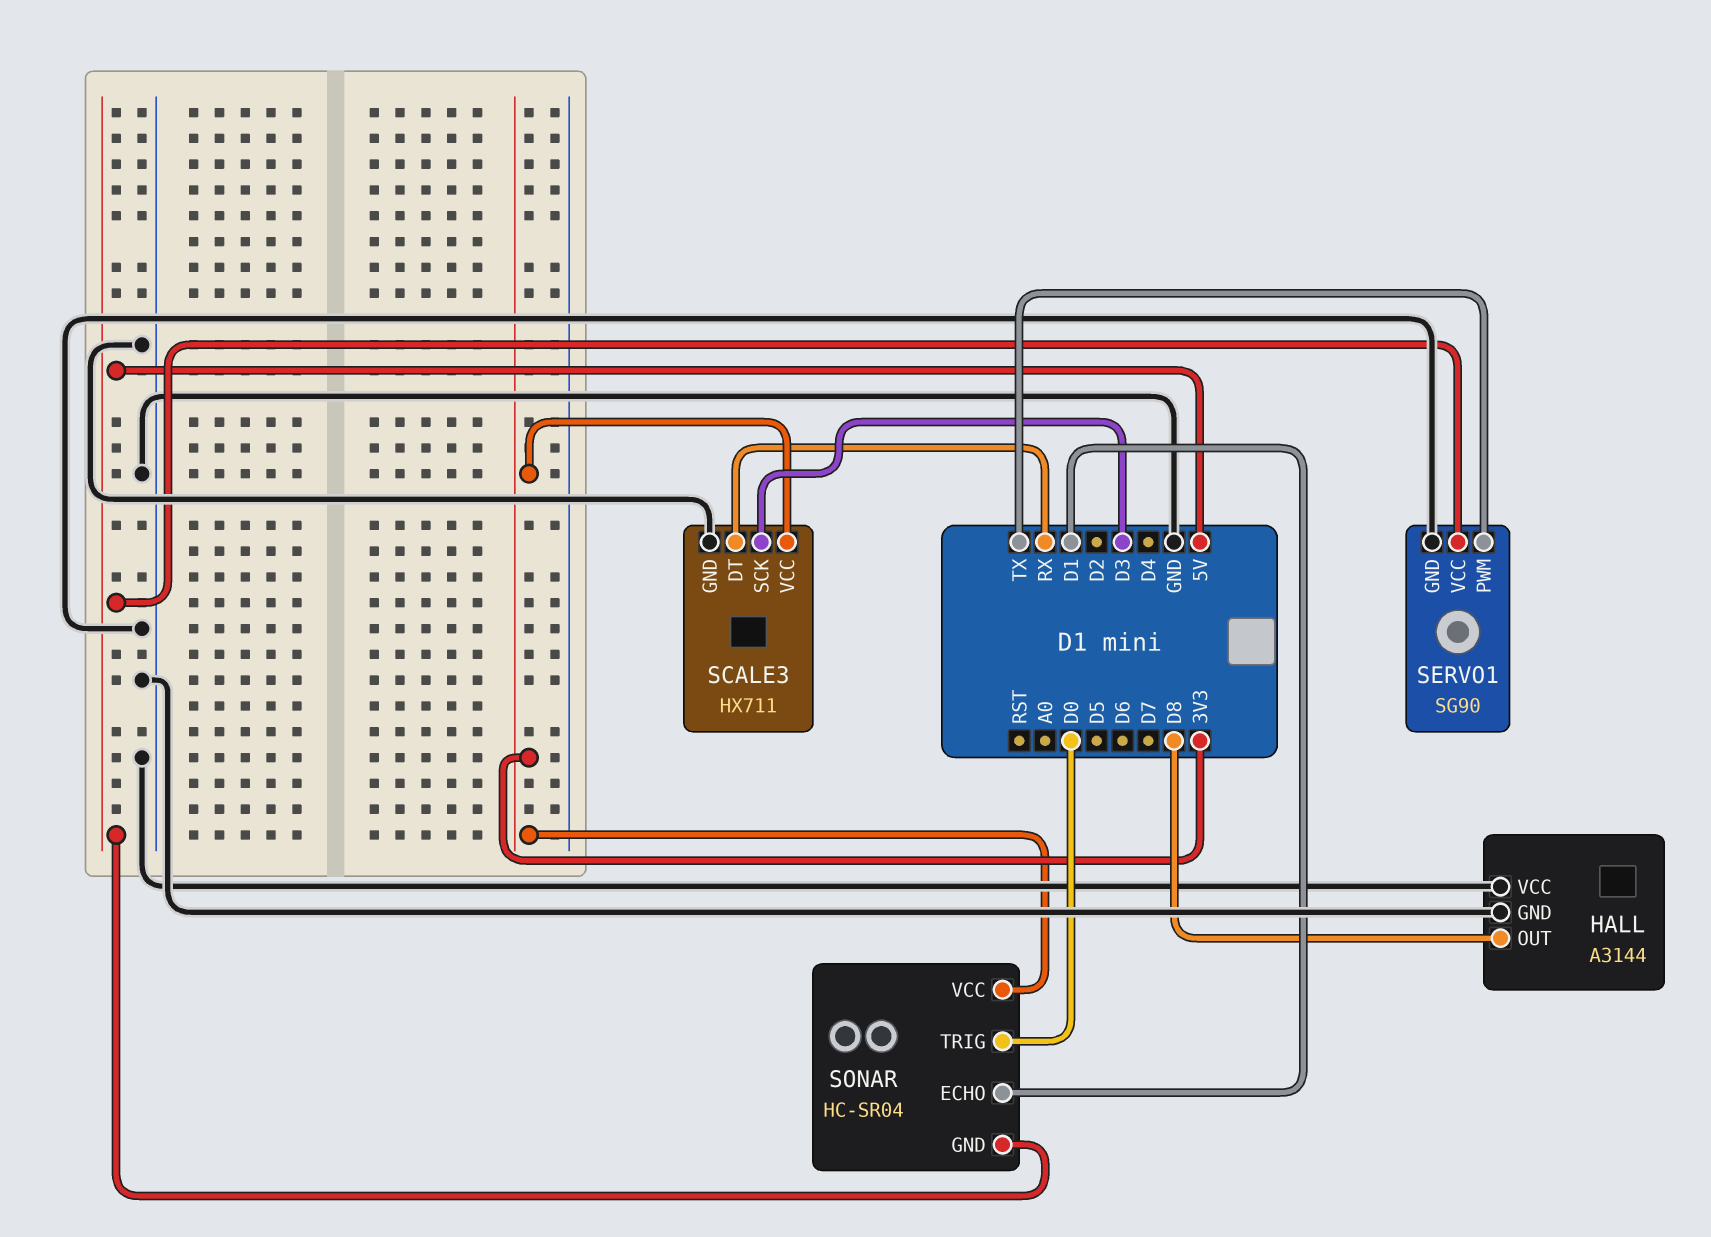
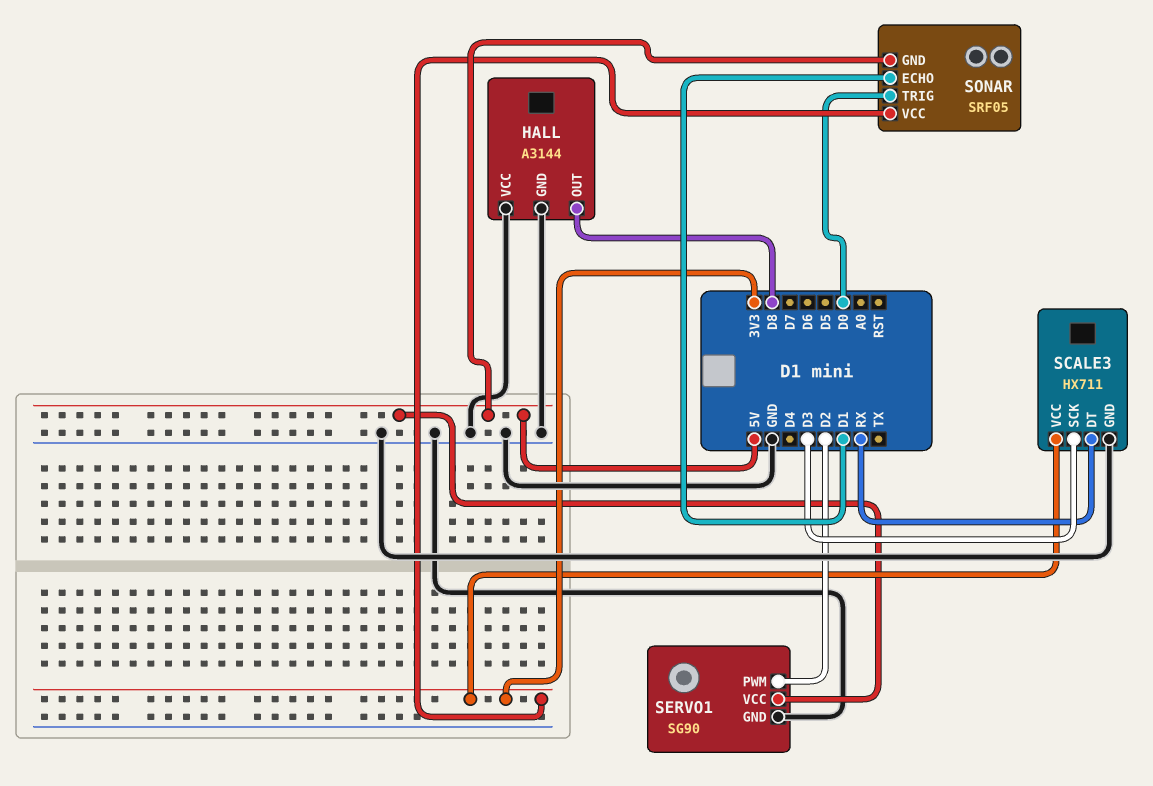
SERVO1 pin PWM: TX -> D2
SONAR: HC-SR04 -> SRF05

